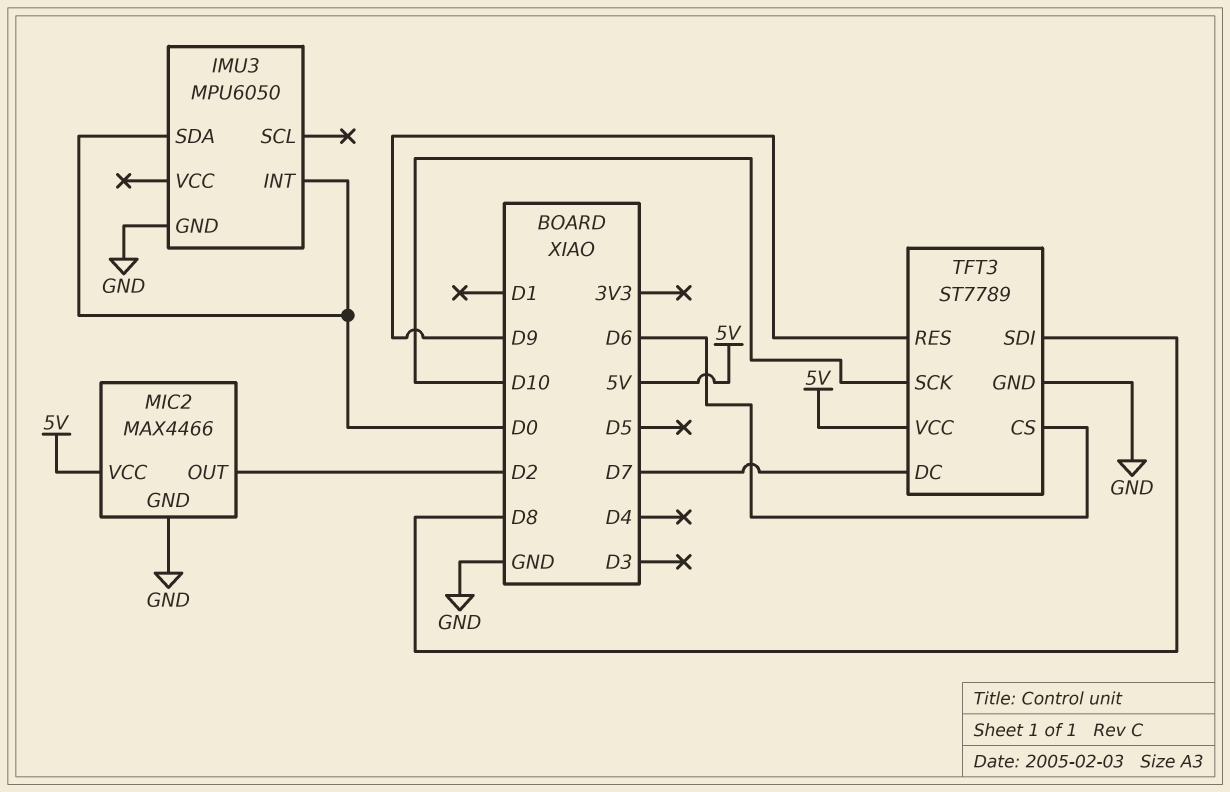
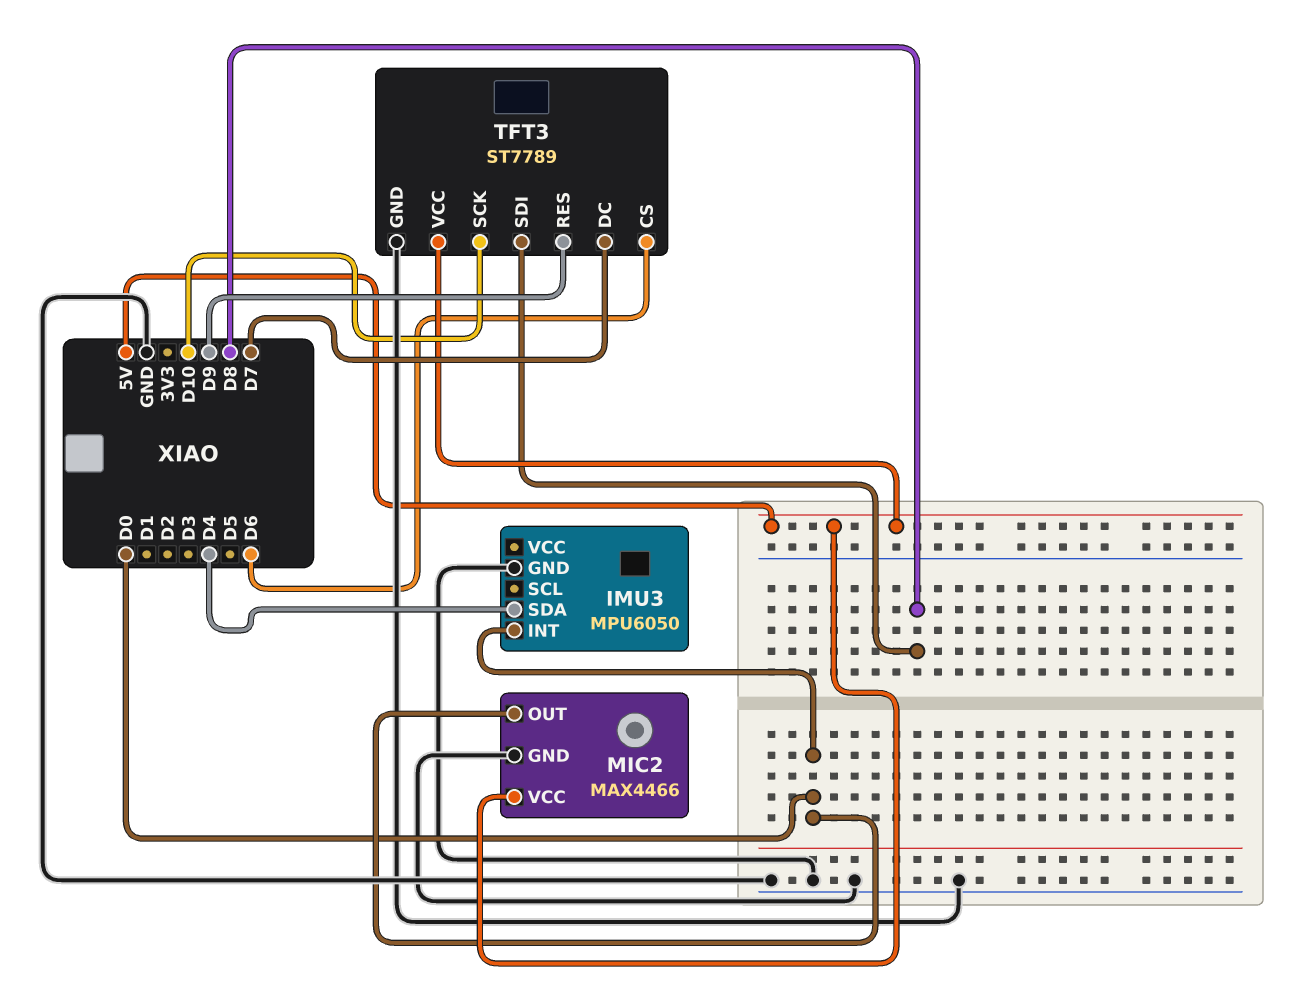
IMU3 pin SDA: D0 -> D4
MIC2 pin OUT: D2 -> D0

